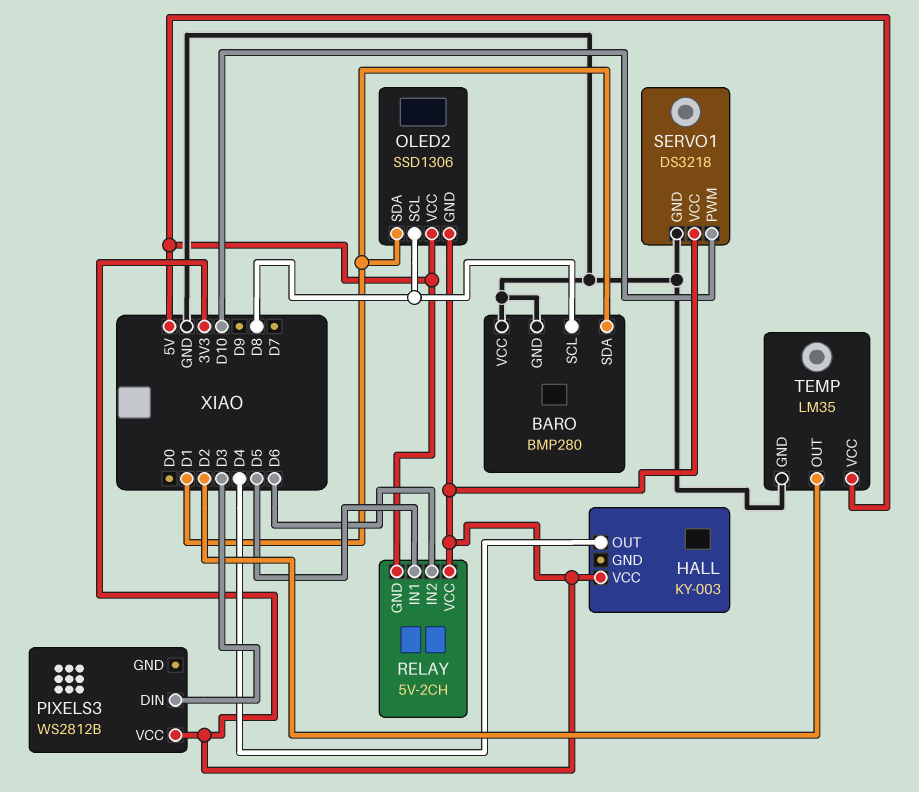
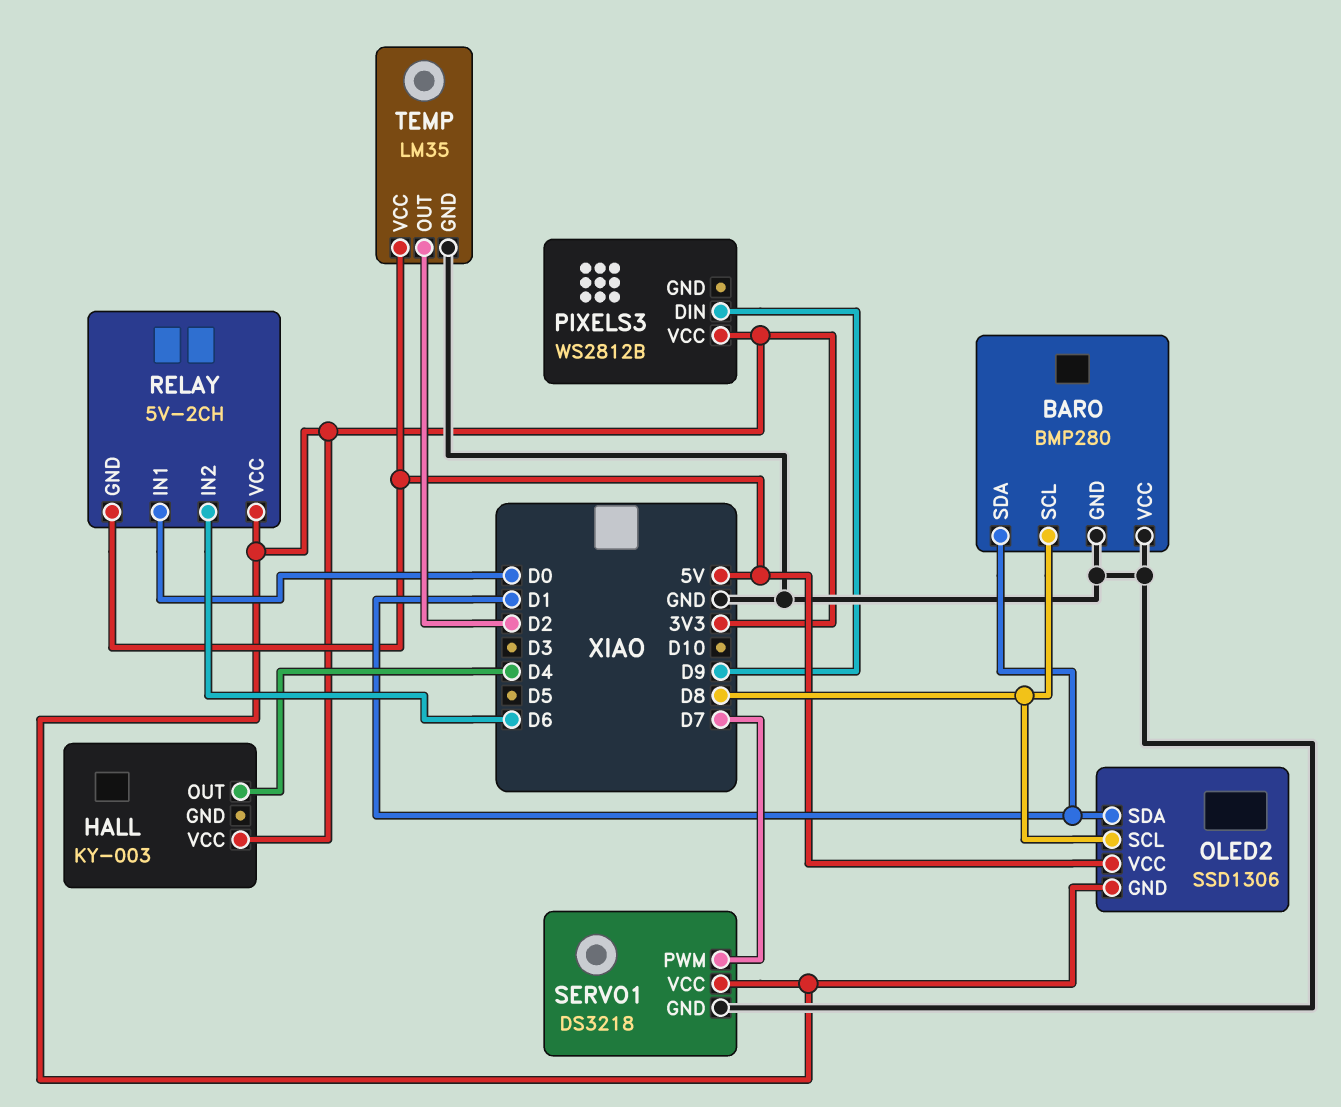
PIXELS3 pin DIN: D3 -> D9
RELAY pin IN1: D5 -> D0
SERVO1 pin PWM: D10 -> D7

